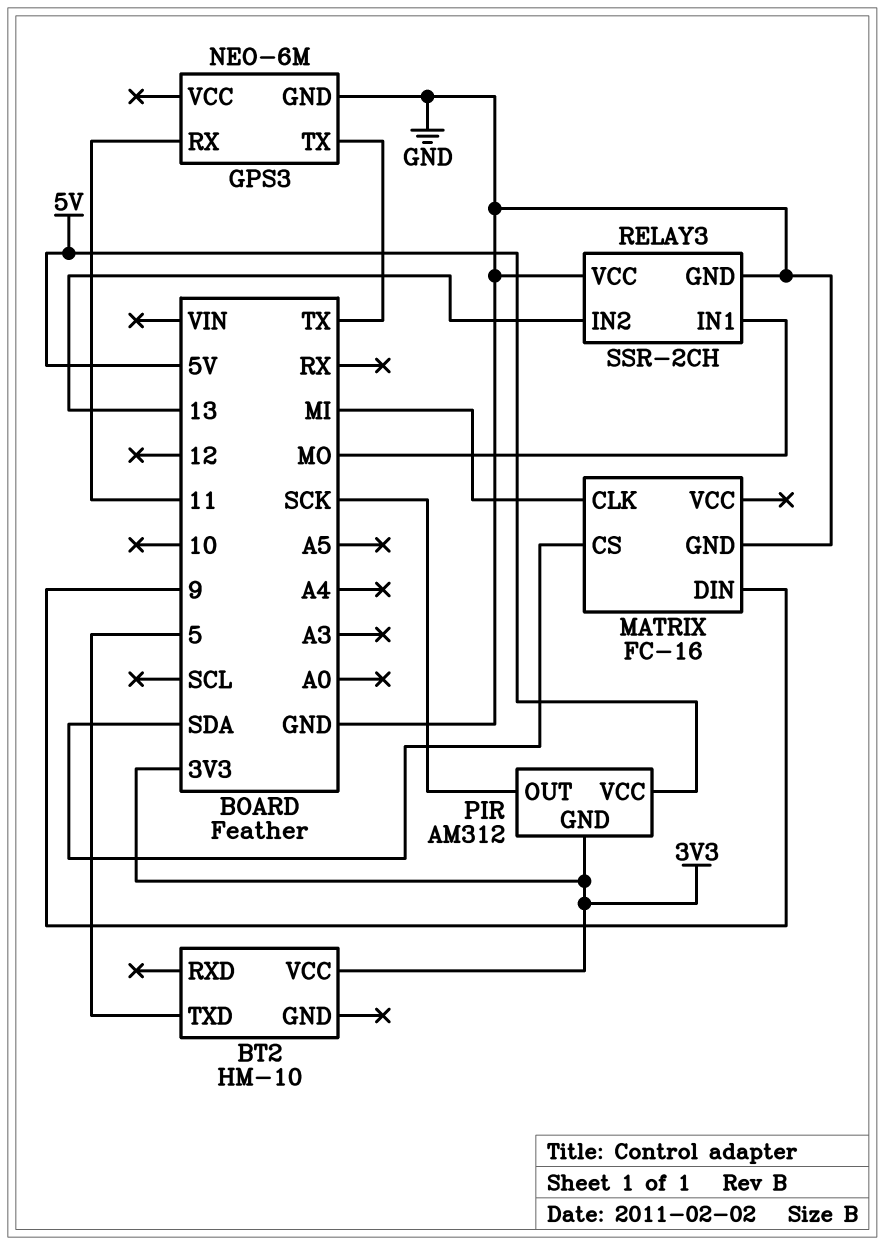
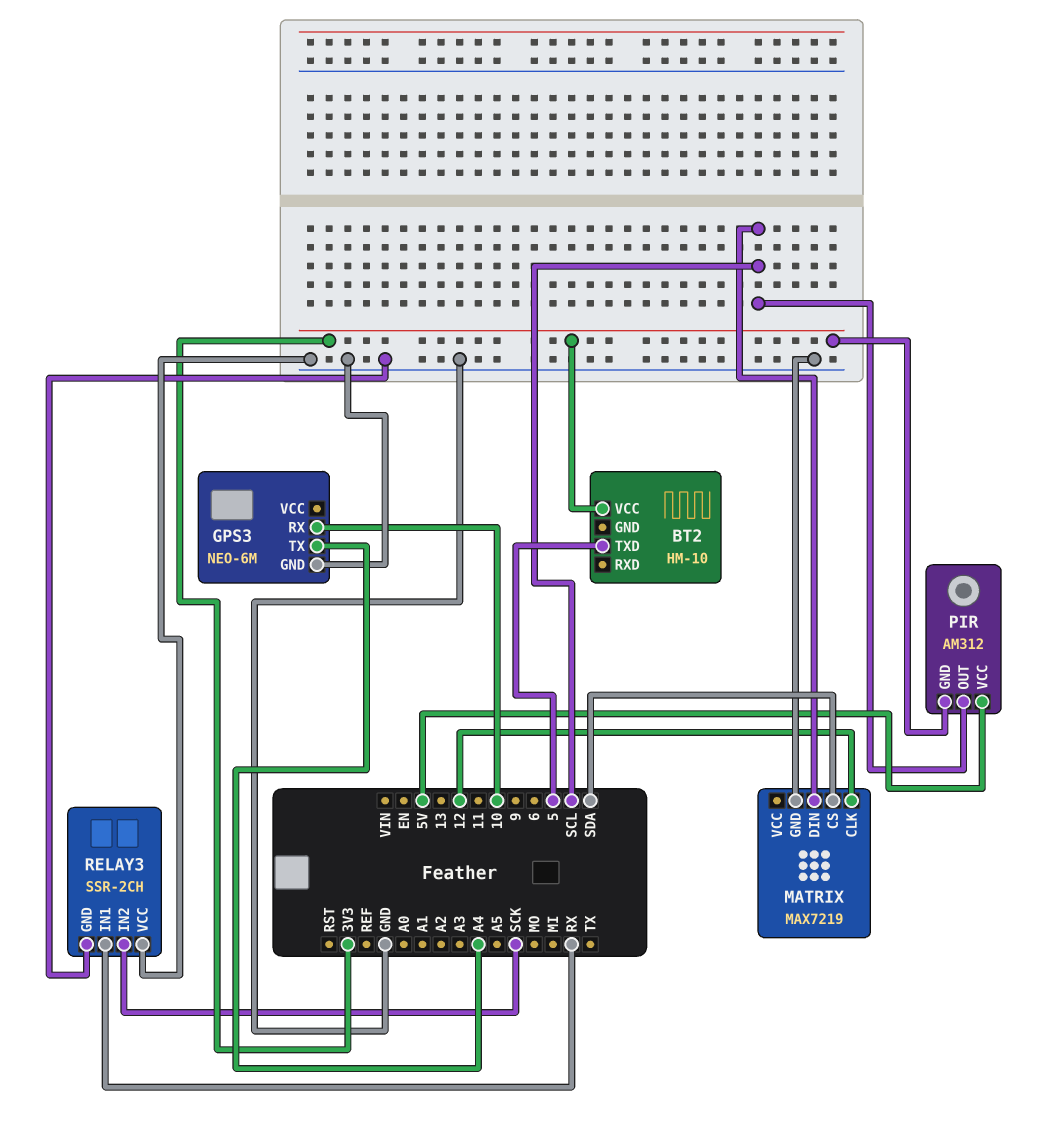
GPS3 pin RX: 11 -> 10
GPS3 pin TX: TX -> A4
MATRIX: FC-16 -> MAX7219
MATRIX pin CLK: MI -> 12
MATRIX pin DIN: 9 -> SCL
PIR pin OUT: SCK -> SCL
RELAY3 pin IN1: MO -> RX
RELAY3 pin IN2: 13 -> SCK

